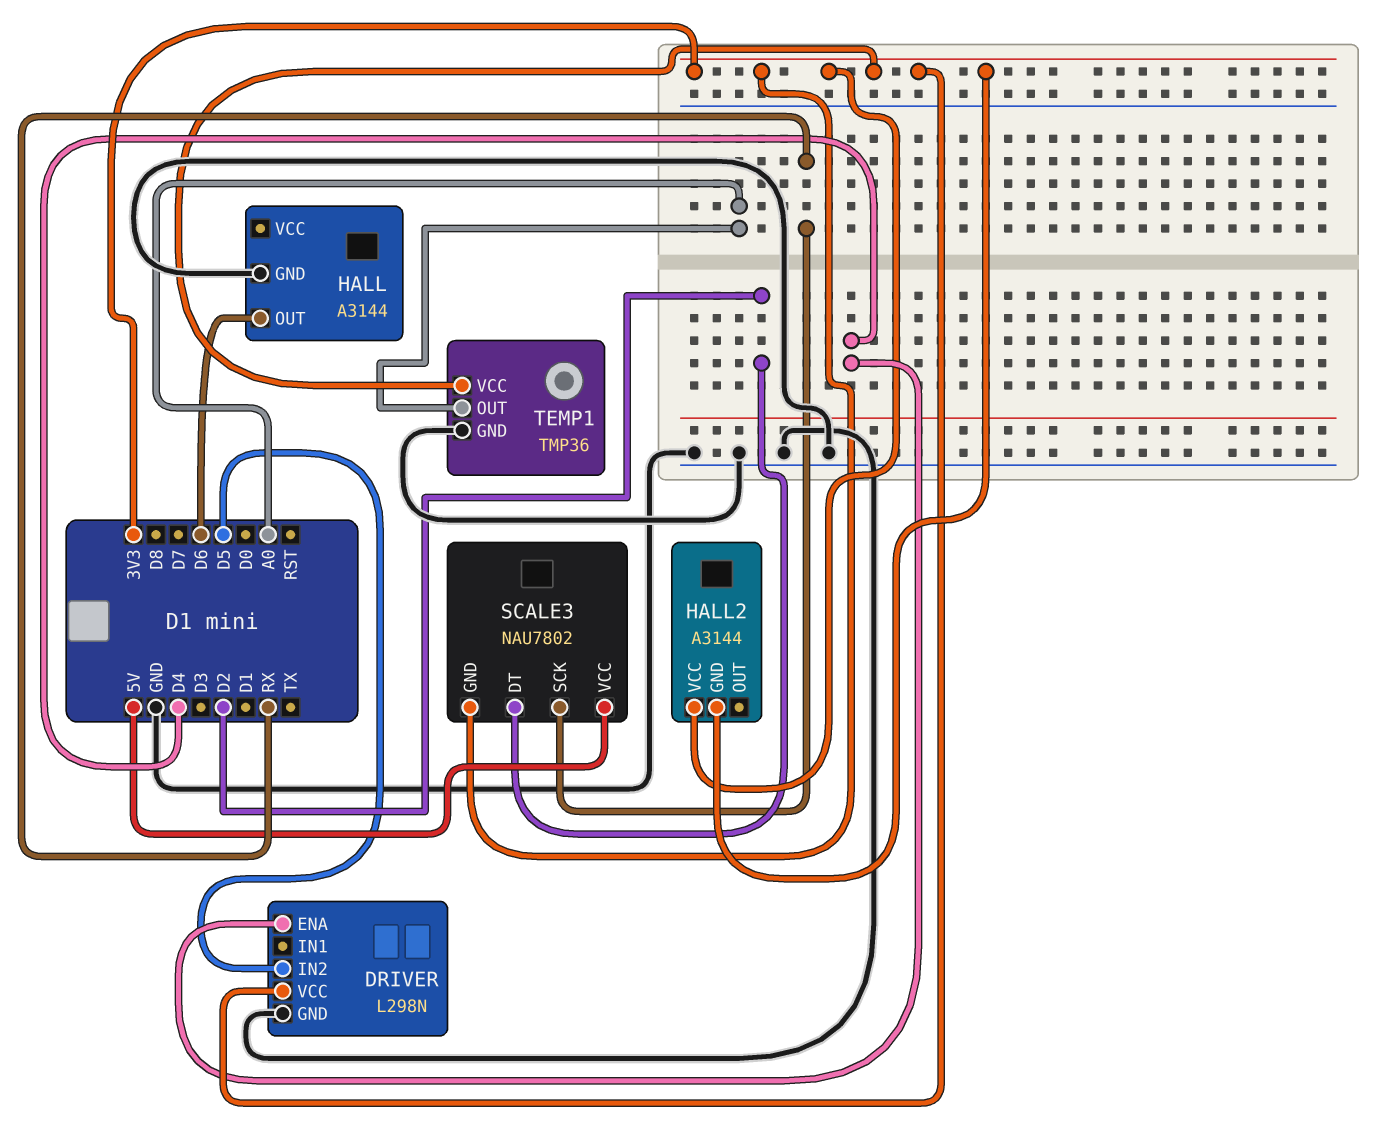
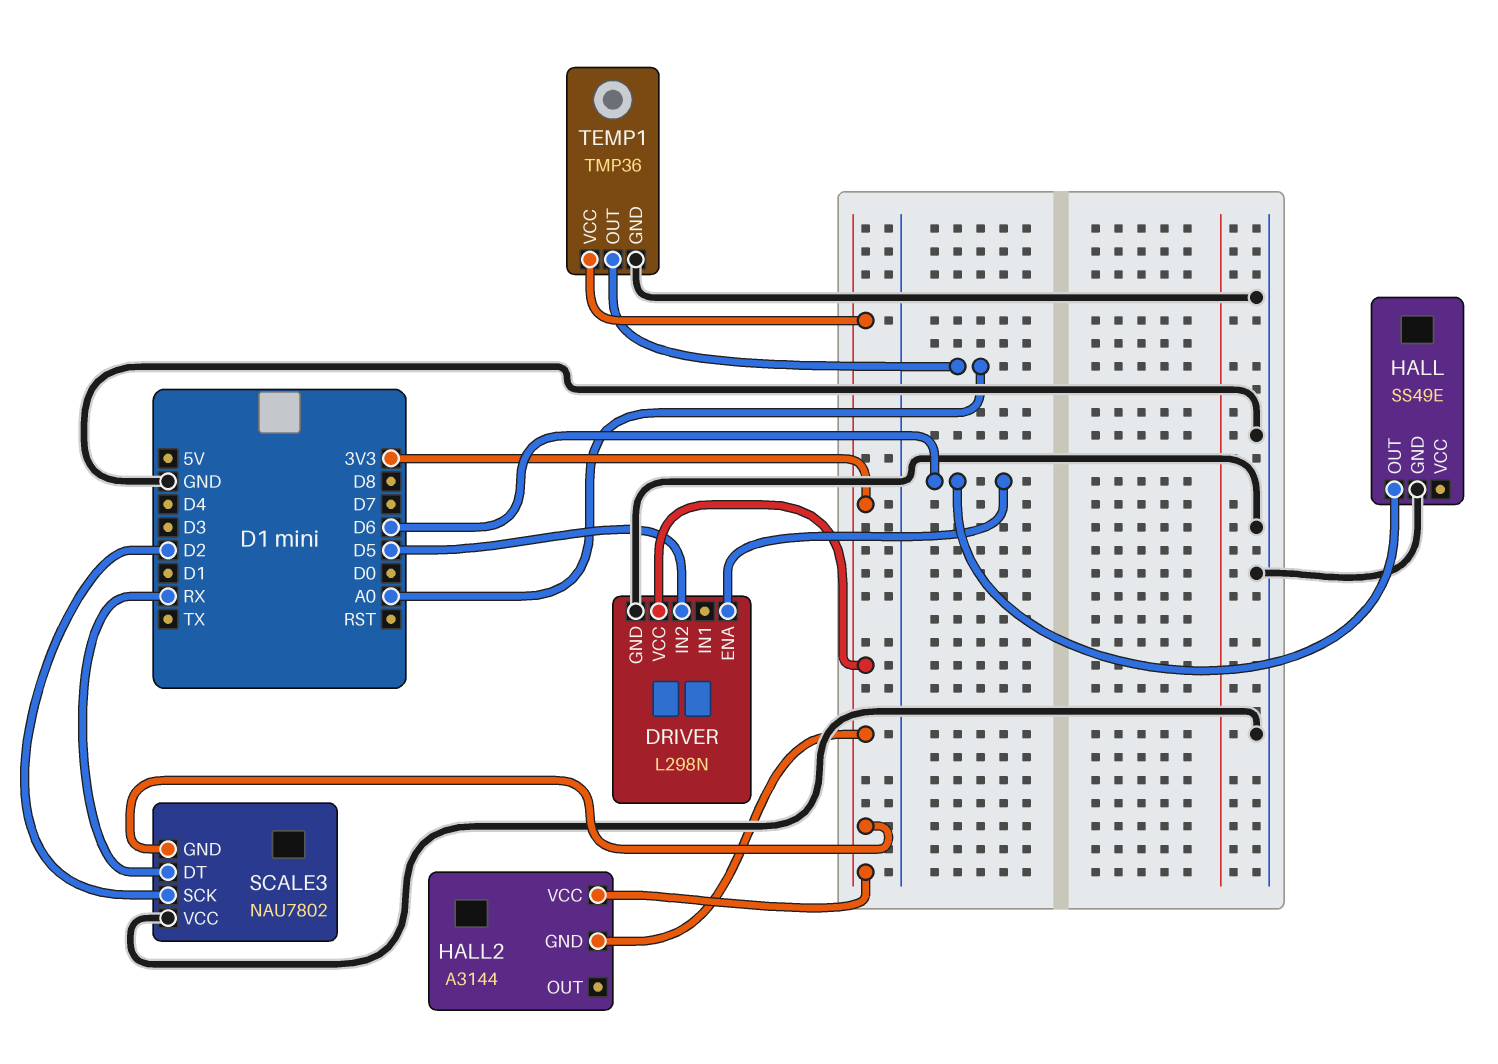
DRIVER pin ENA: D4 -> D6
HALL: A3144 -> SS49E
SCALE3 pin DT: D2 -> RX
SCALE3 pin SCK: RX -> D2
SCALE3 pin VCC: 5V -> GND

